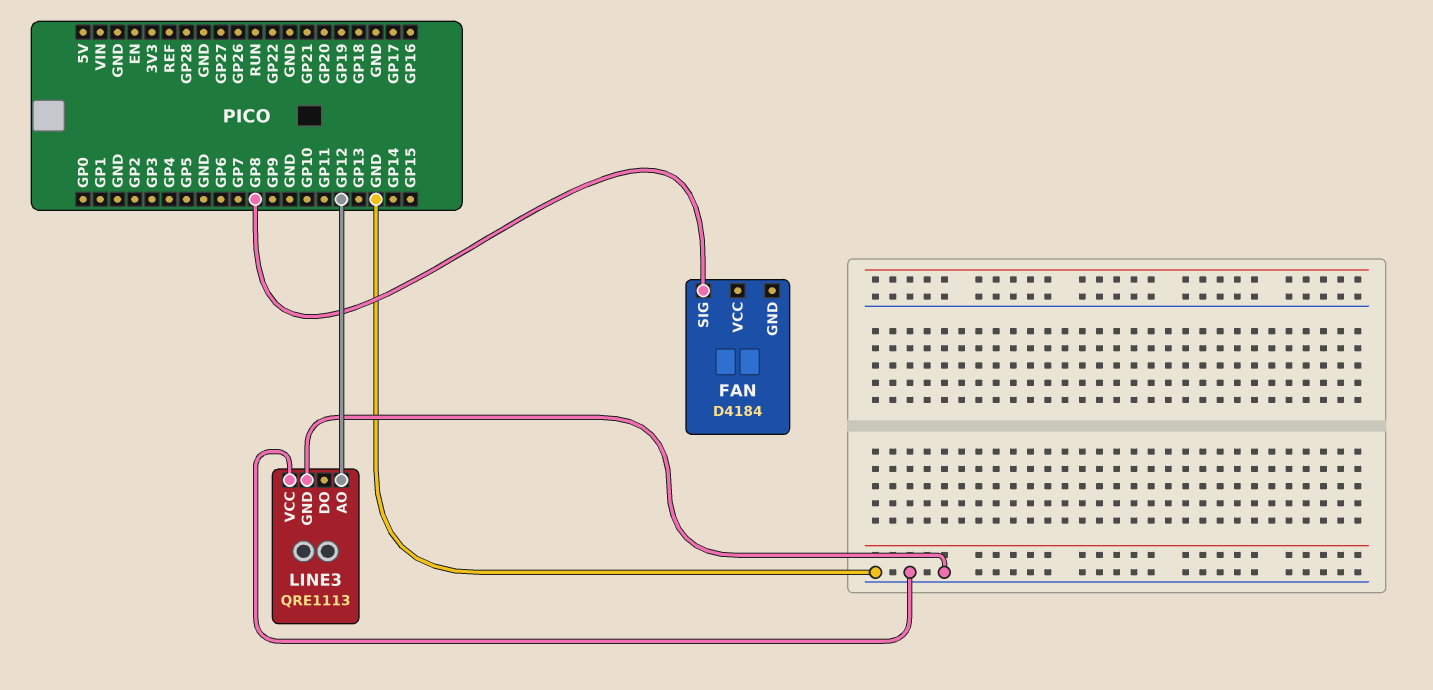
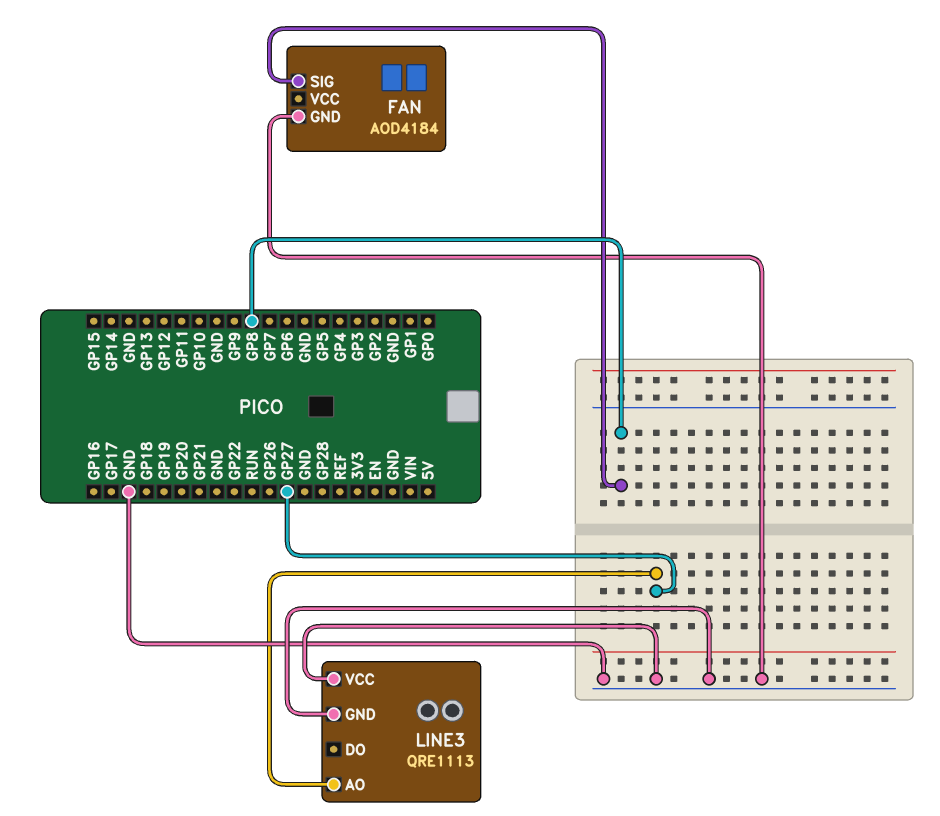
FAN: D4184 -> AOD4184
FAN pin GND: none -> GND
LINE3 pin AO: GP12 -> GP27

